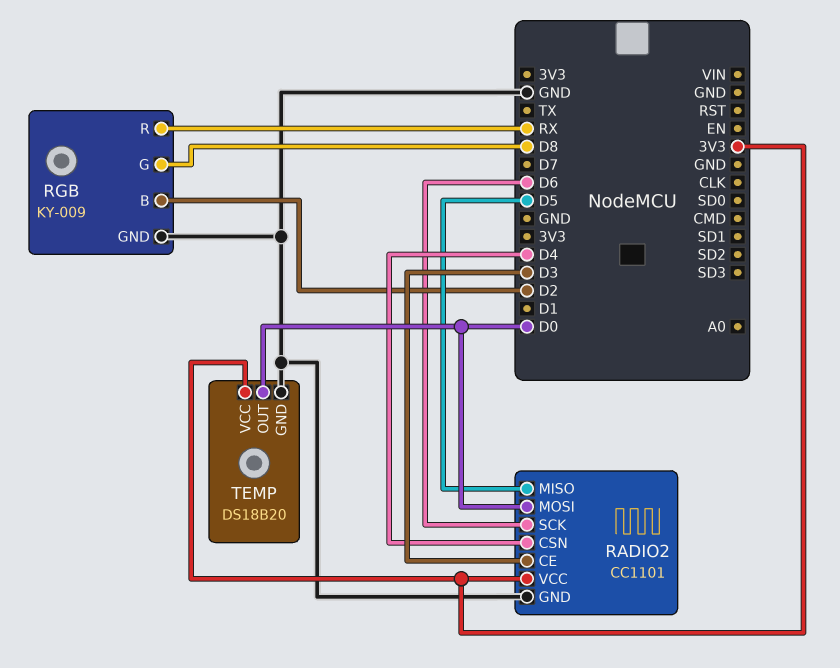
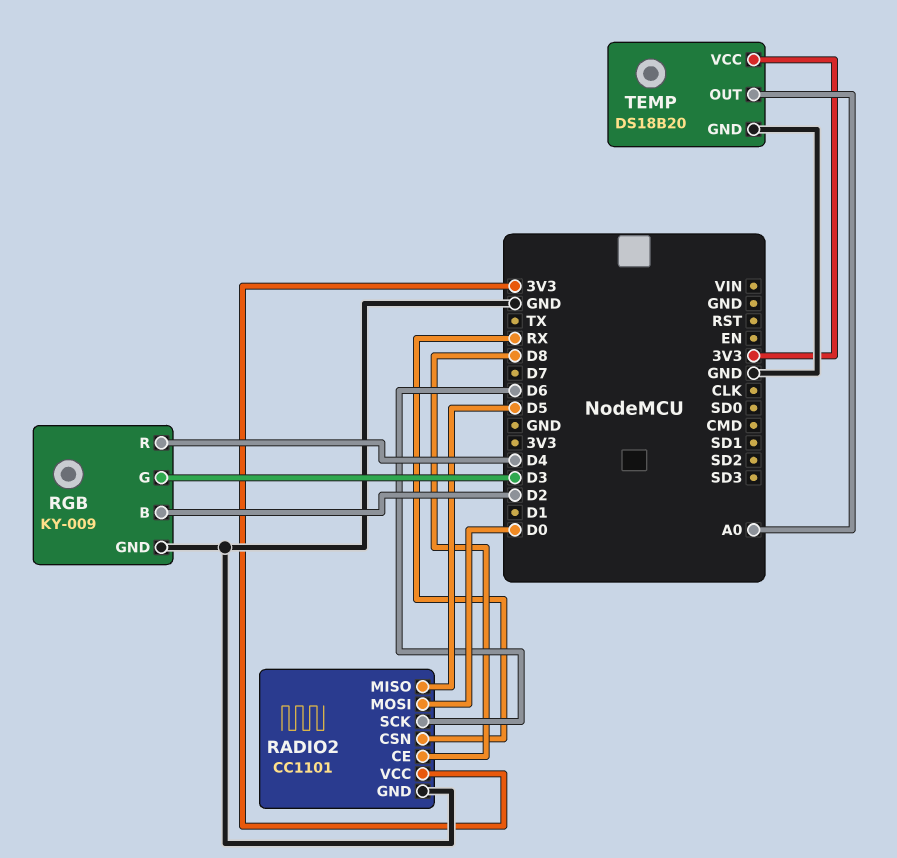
RADIO2 pin CE: D3 -> D8
RADIO2 pin CSN: D4 -> RX
RGB pin G: D8 -> D3
RGB pin R: RX -> D4
TEMP pin OUT: D0 -> A0

